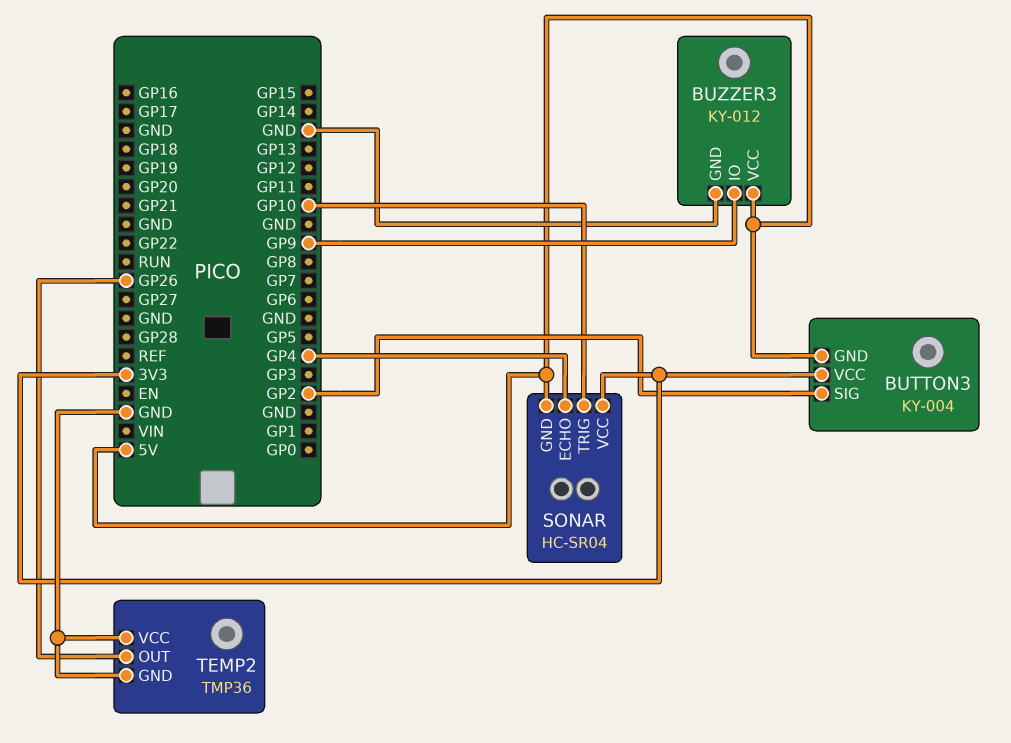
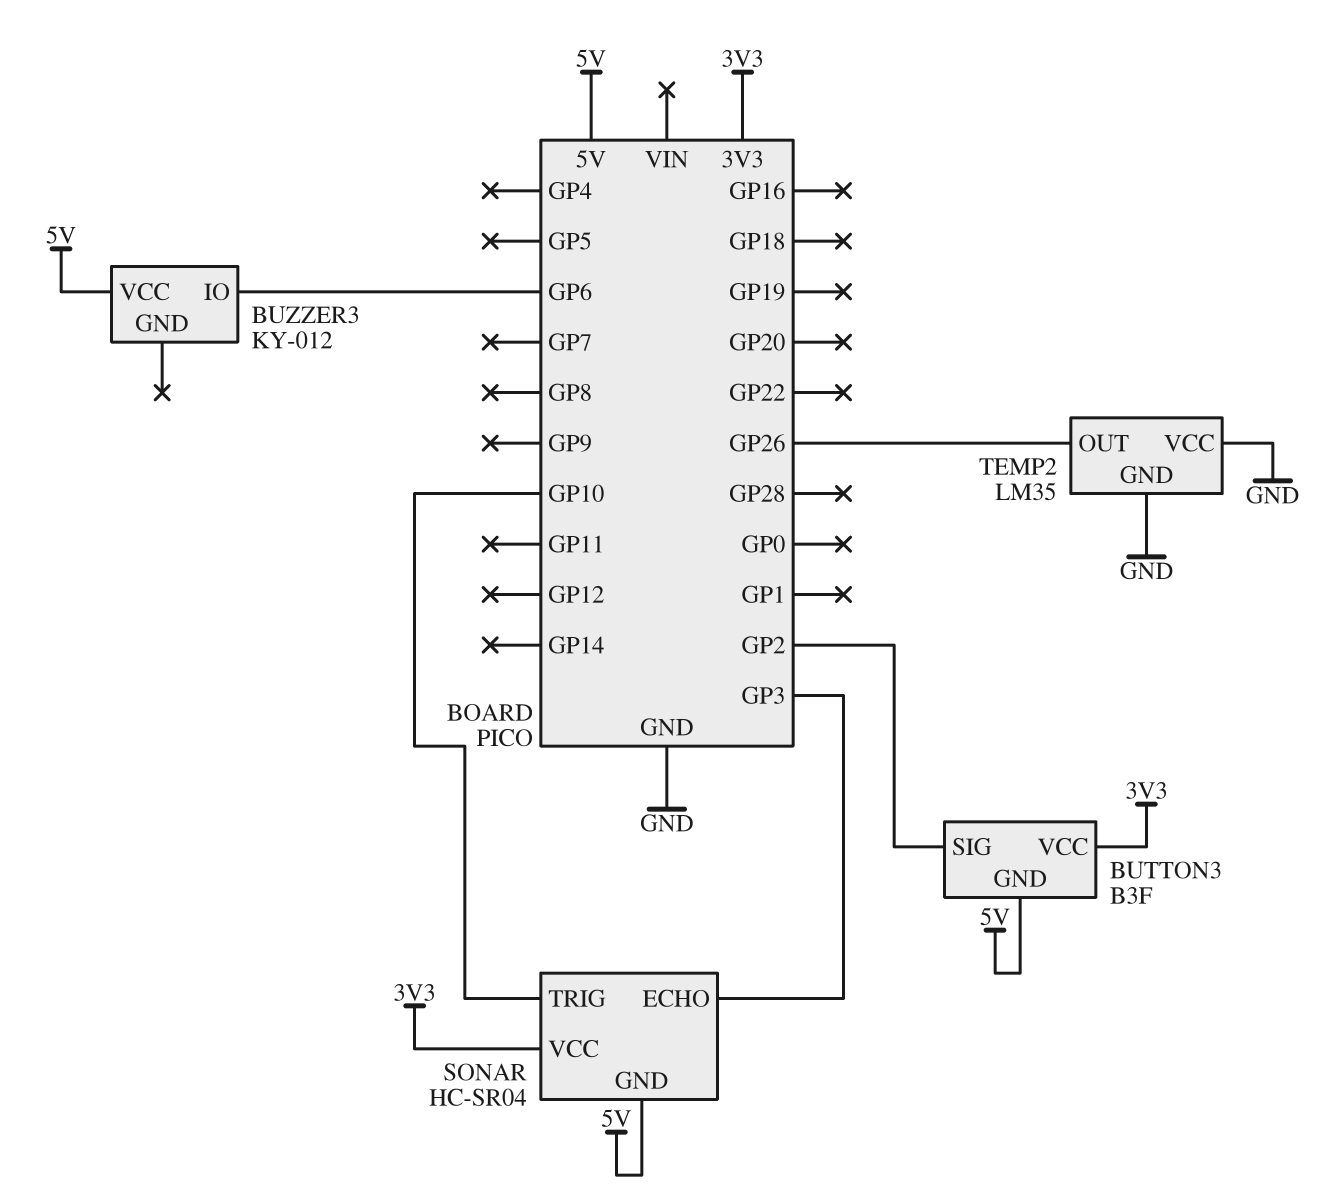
BUTTON3: KY-004 -> B3F
BUZZER3 pin GND: GND -> none
BUZZER3 pin IO: GP9 -> GP6
SONAR pin ECHO: GP4 -> GP3
TEMP2: TMP36 -> LM35

